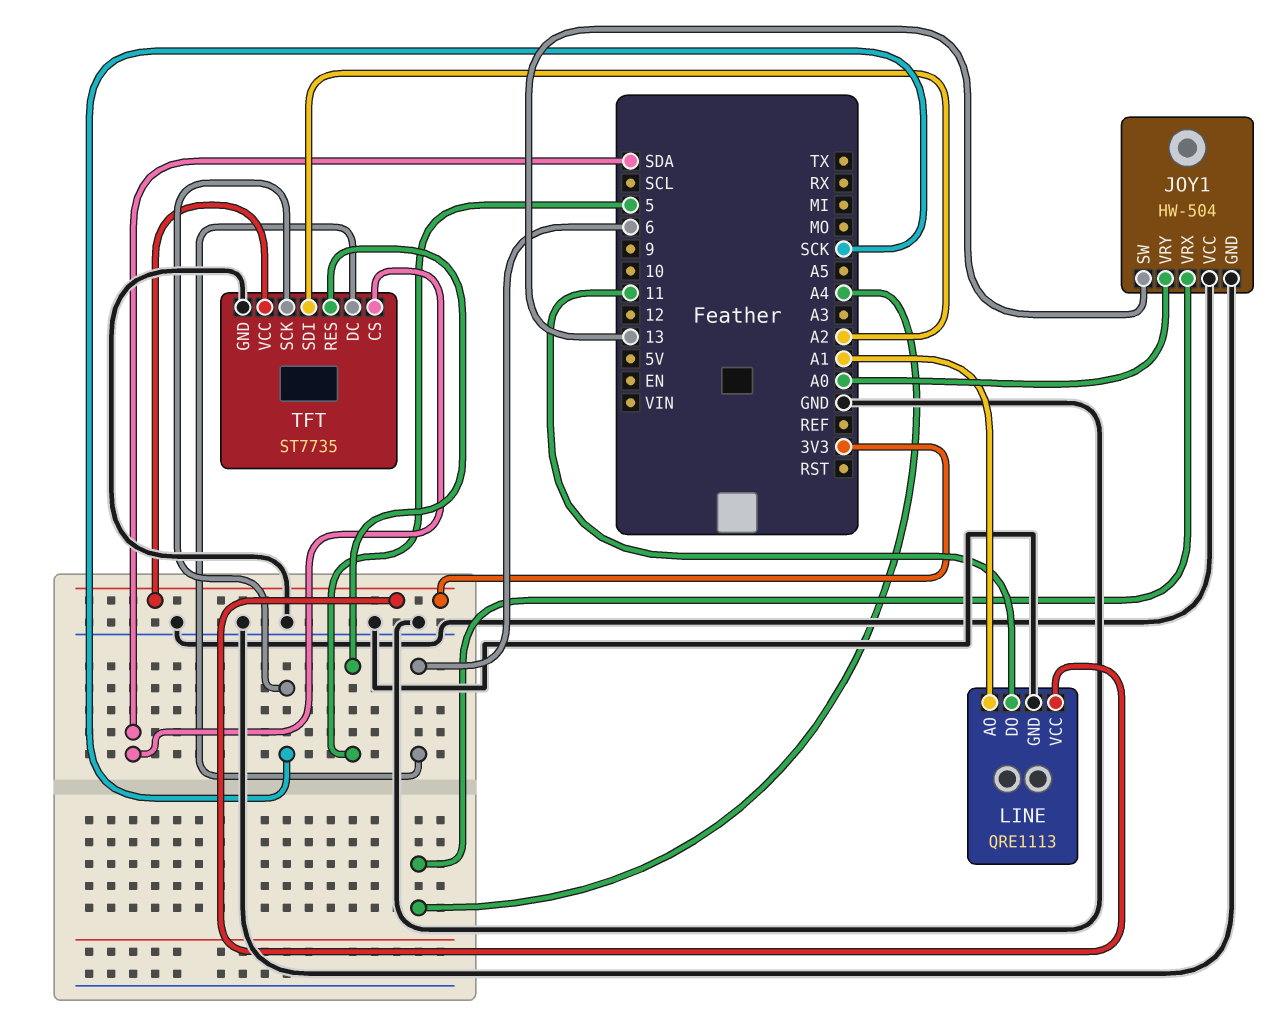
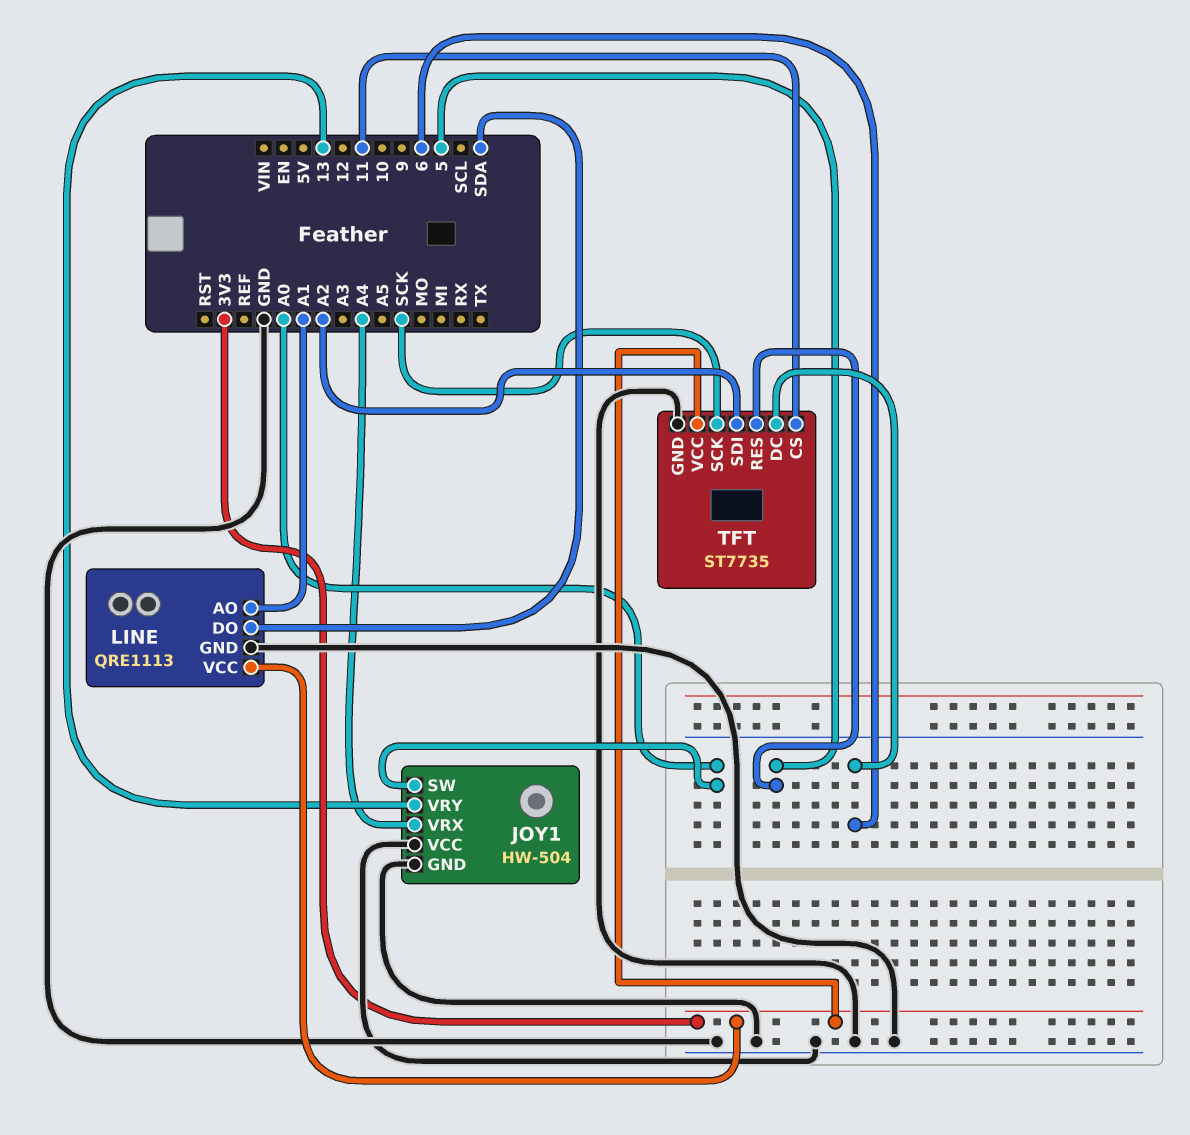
JOY1 pin SW: 13 -> A0
JOY1 pin VRY: A0 -> 13
LINE pin DO: 11 -> SDA
TFT pin CS: SDA -> 11

